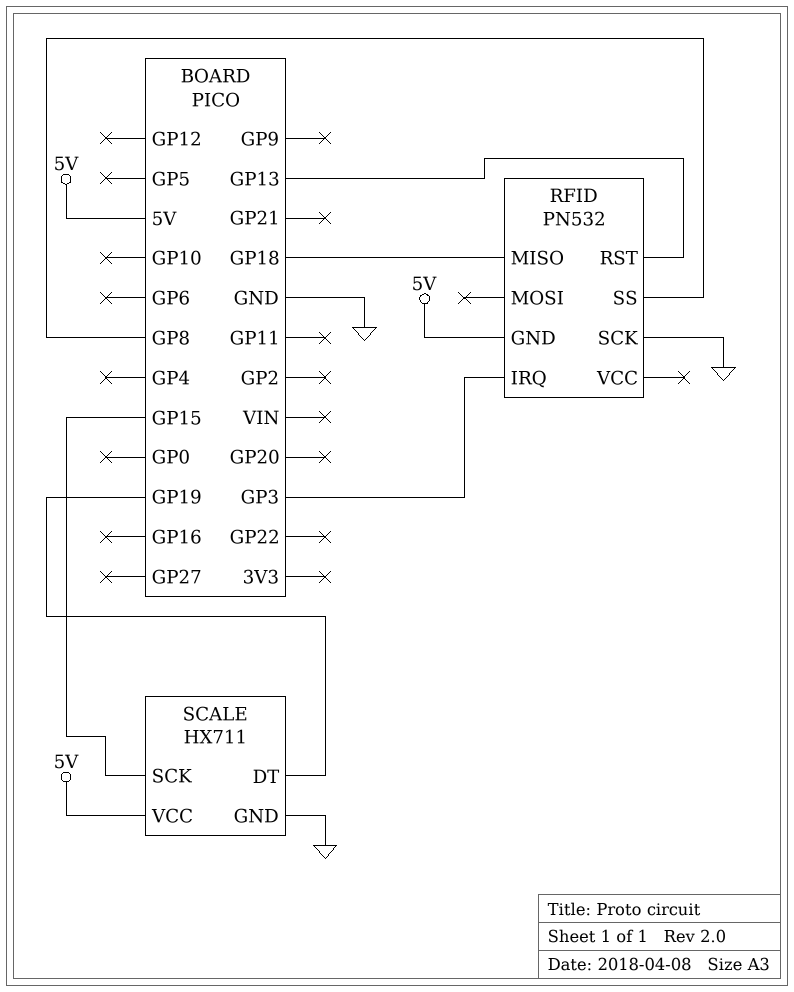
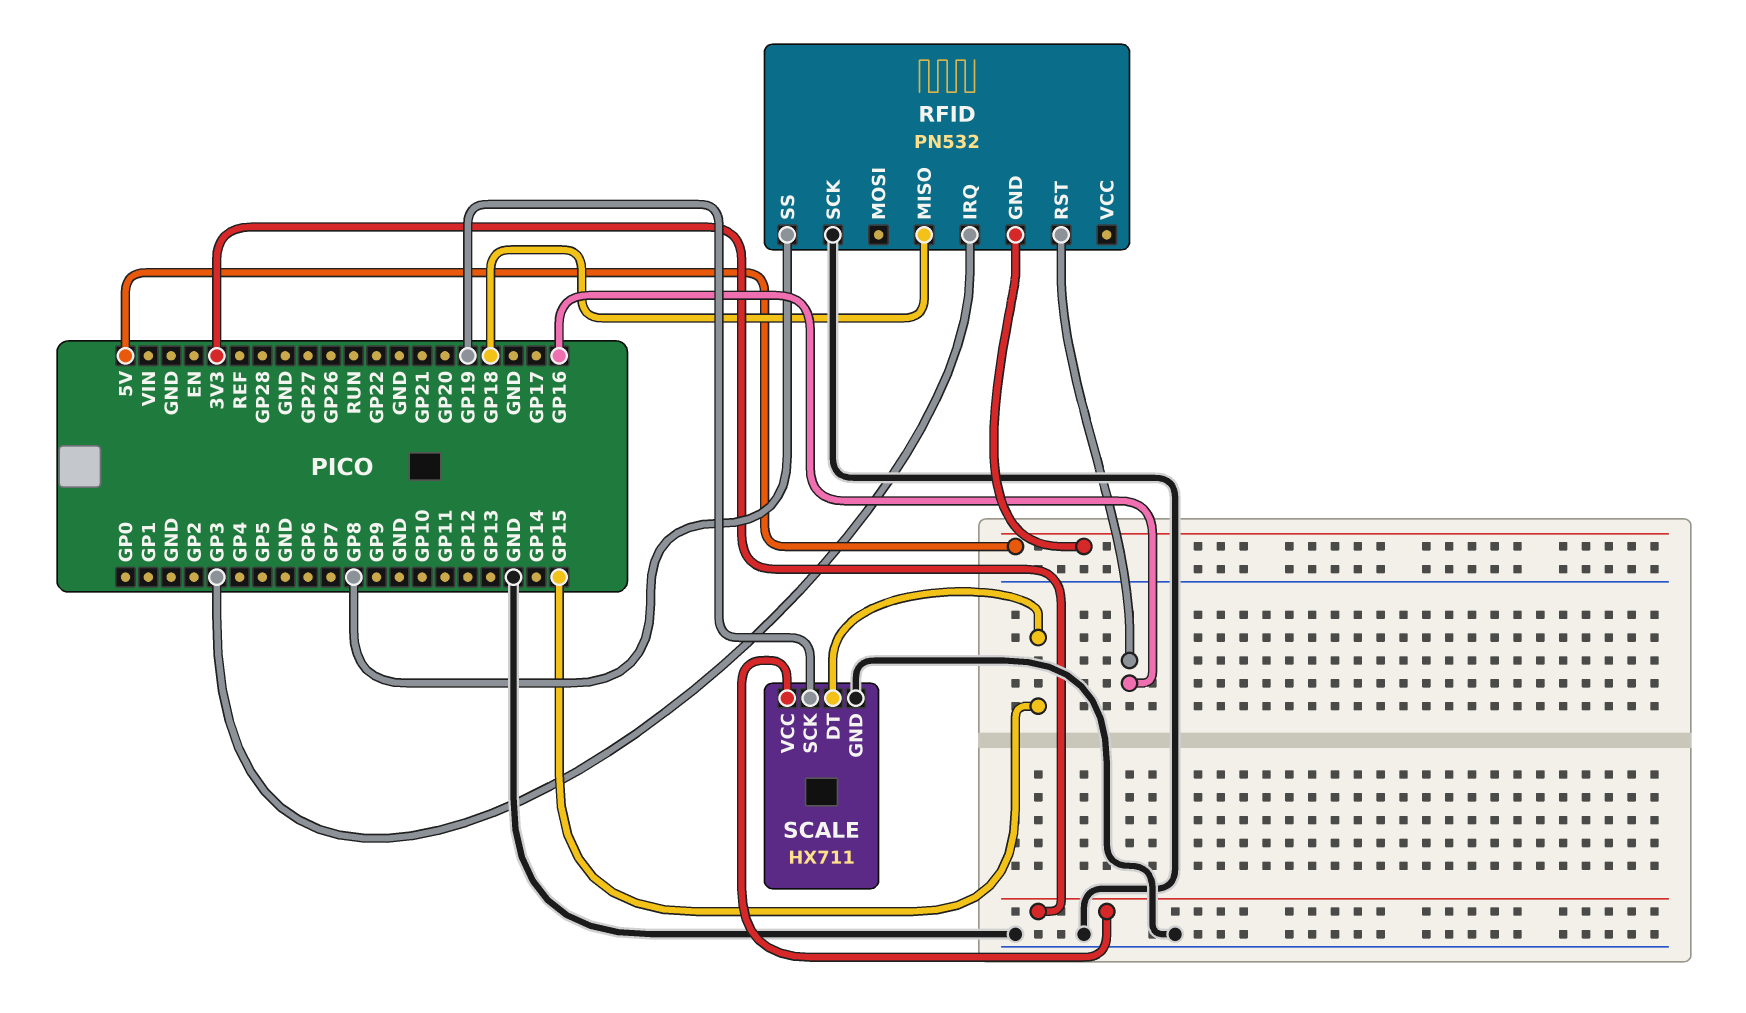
RFID pin RST: GP13 -> GP16
SCALE pin DT: GP19 -> GP15
SCALE pin SCK: GP15 -> GP19
SCALE pin VCC: 5V -> 3V3

